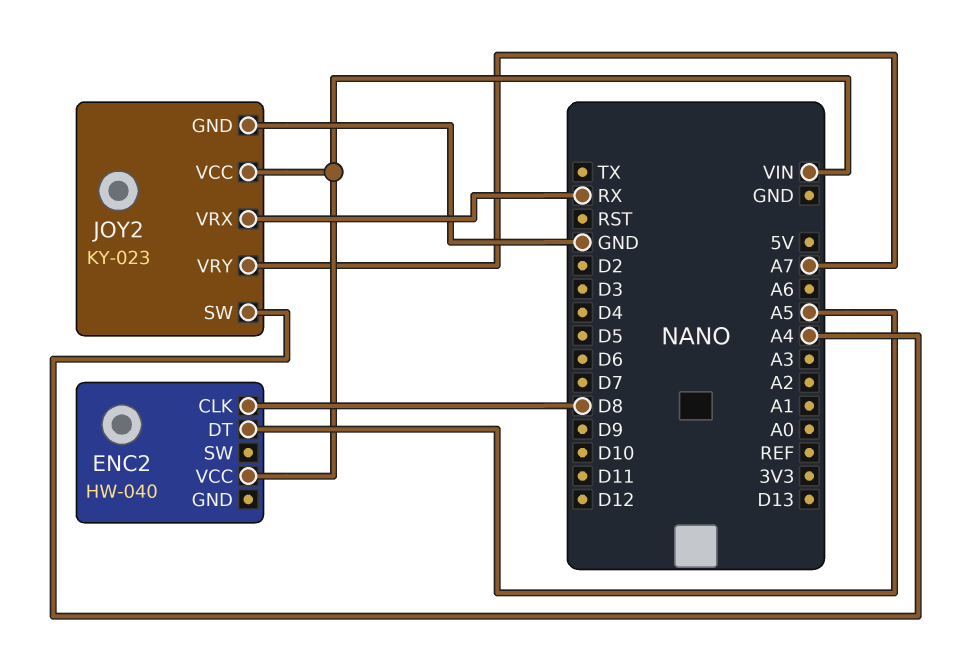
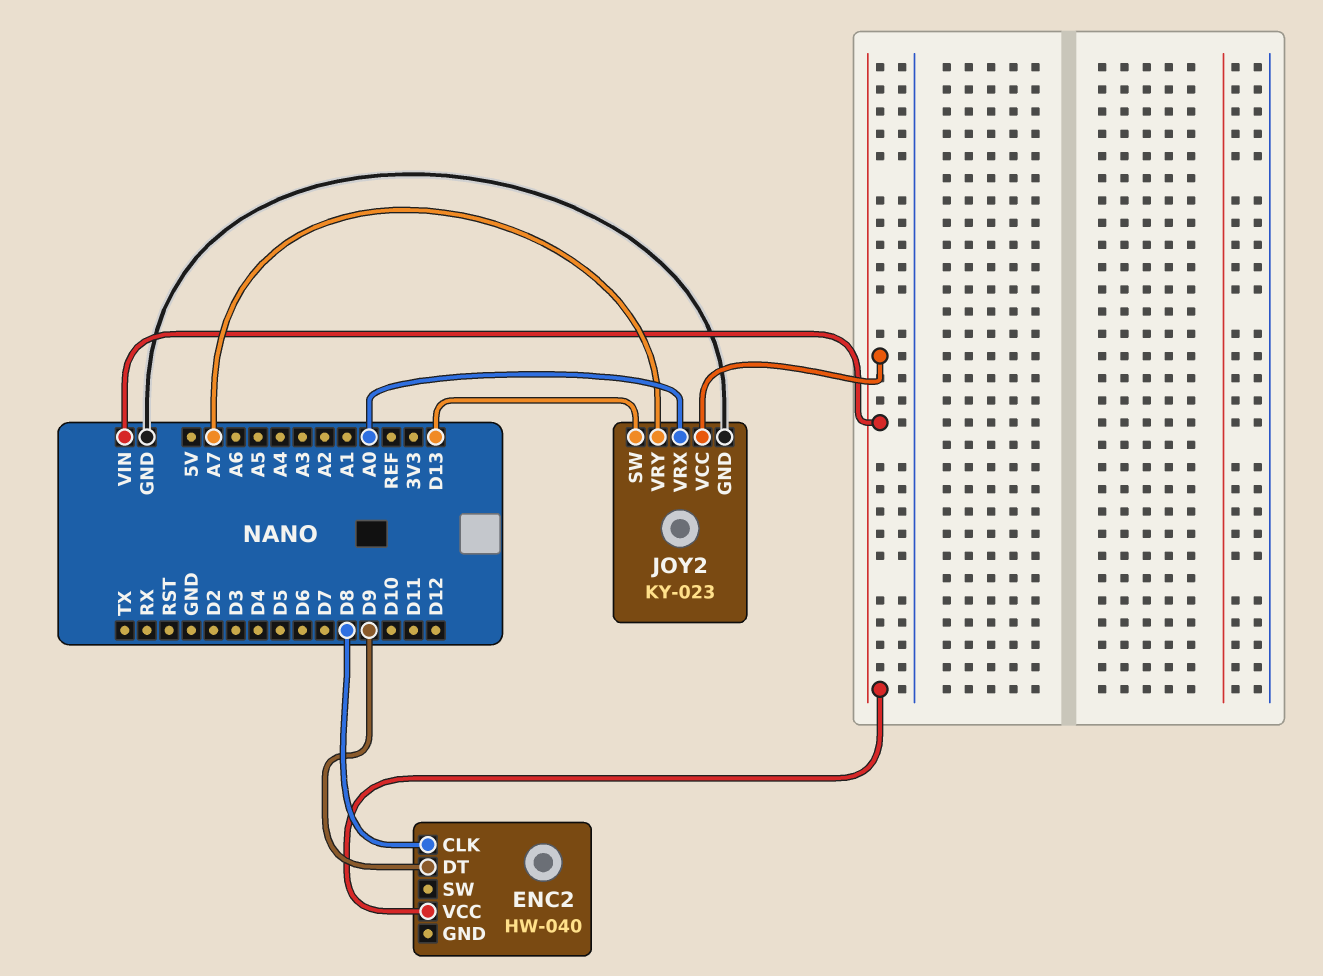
ENC2 pin DT: A5 -> D9
JOY2 pin SW: A4 -> D13
JOY2 pin VRX: RX -> A0

